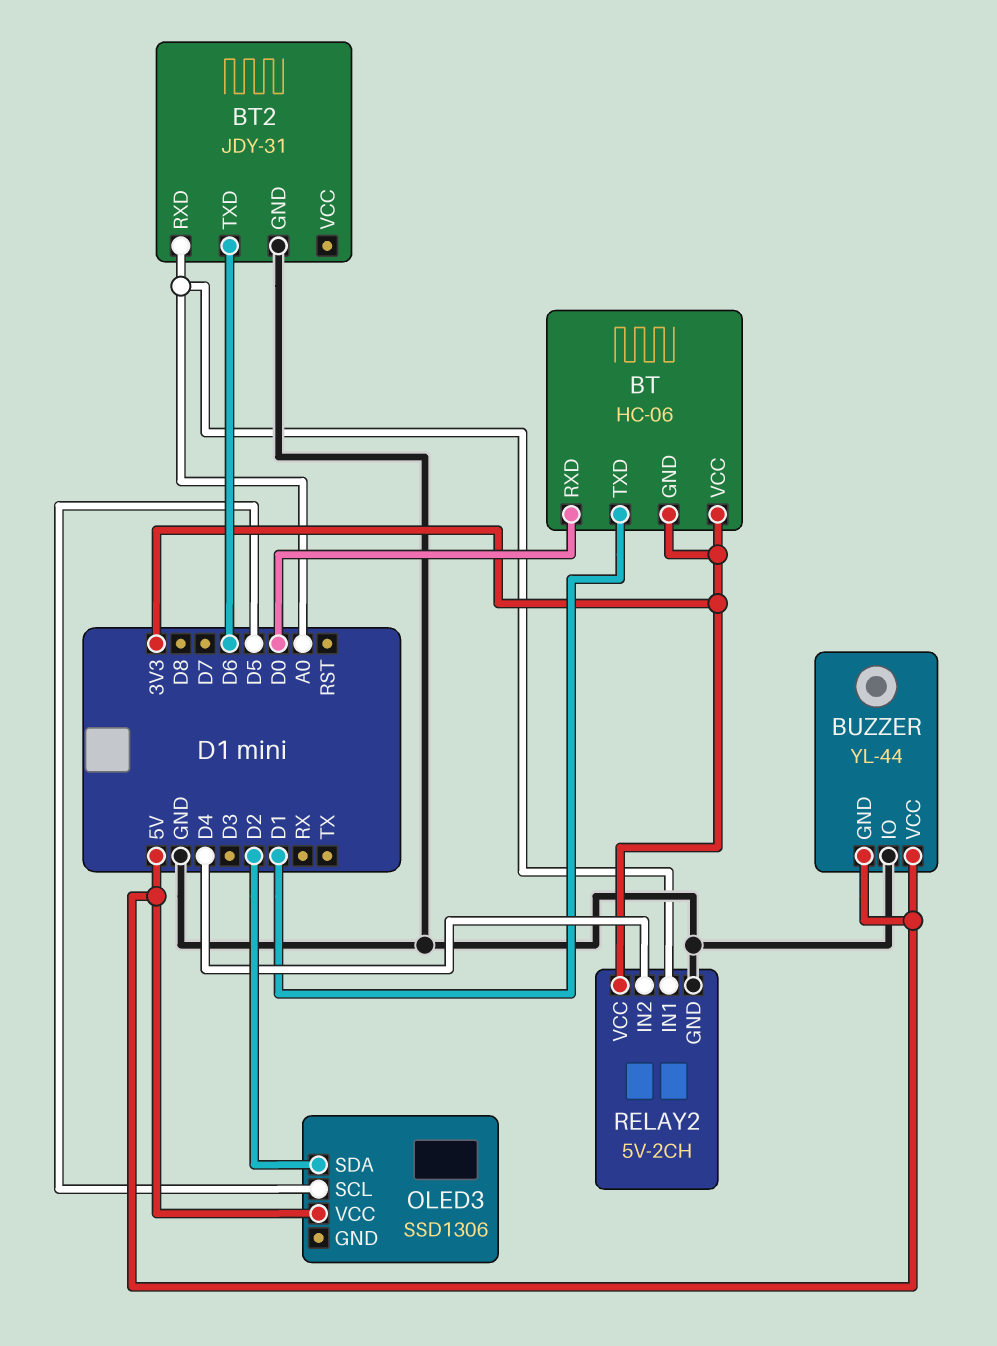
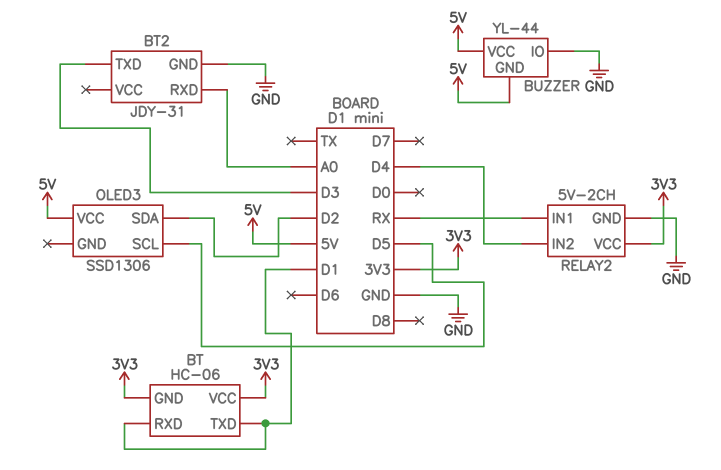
BT pin RXD: D0 -> D1
BT2 pin TXD: D6 -> D3
RELAY2 pin IN1: A0 -> RX

